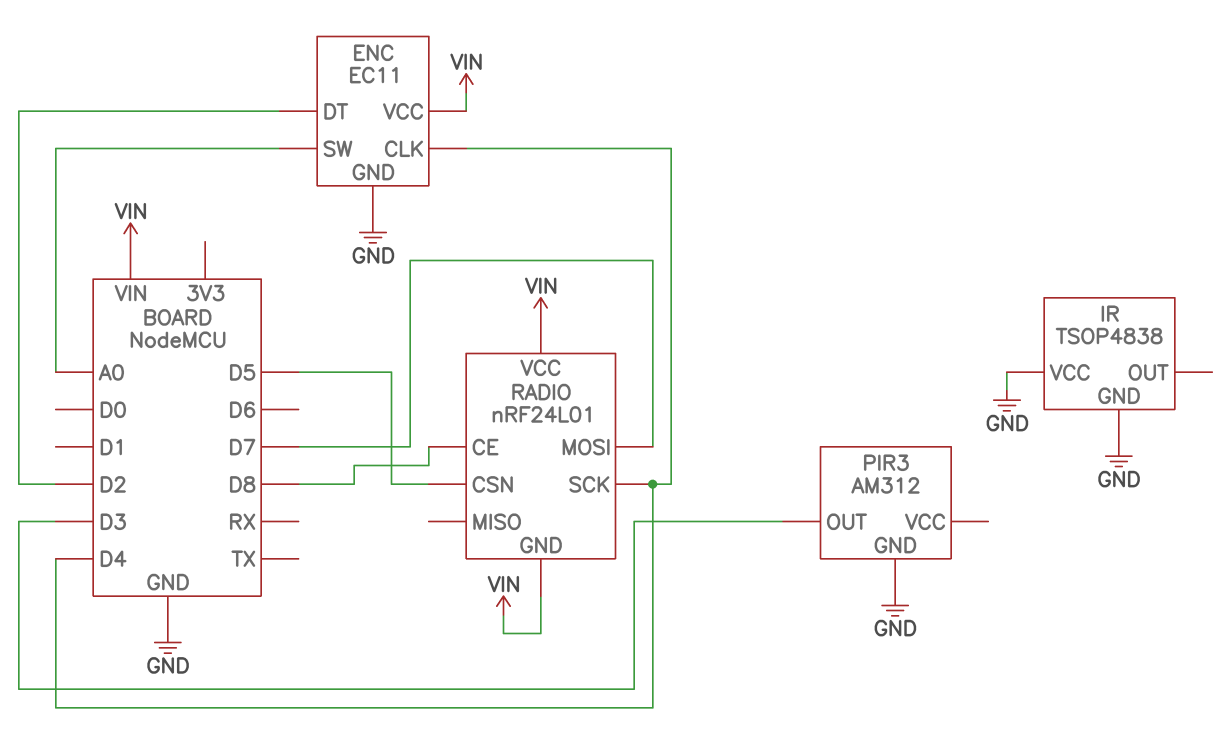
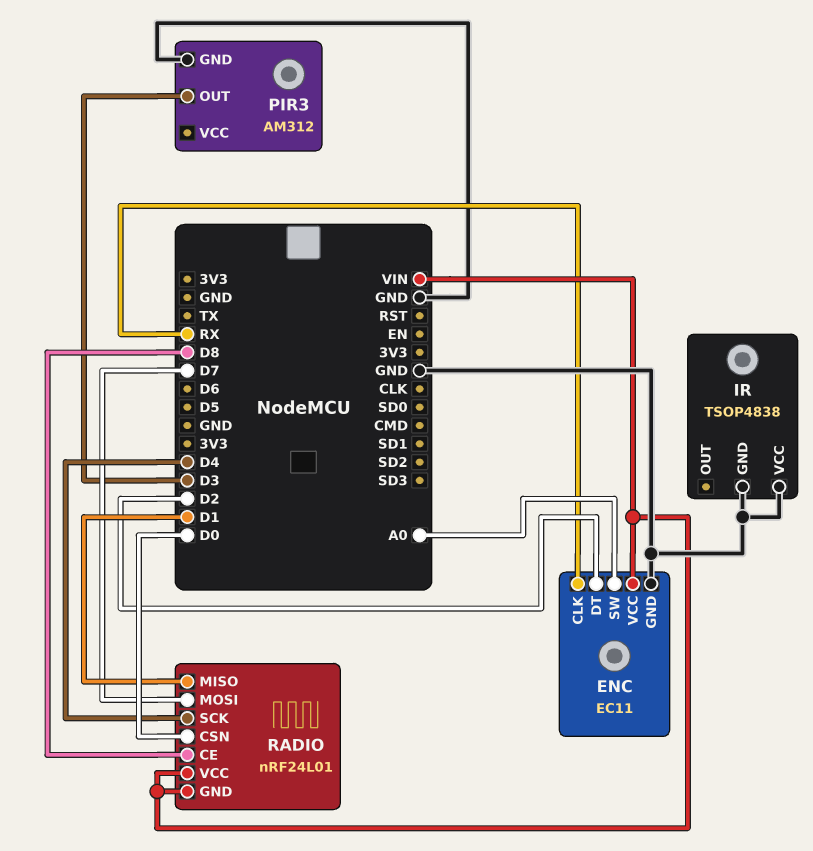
ENC pin CLK: D4 -> RX
RADIO pin CSN: D5 -> D0
RADIO pin MISO: none -> D1

